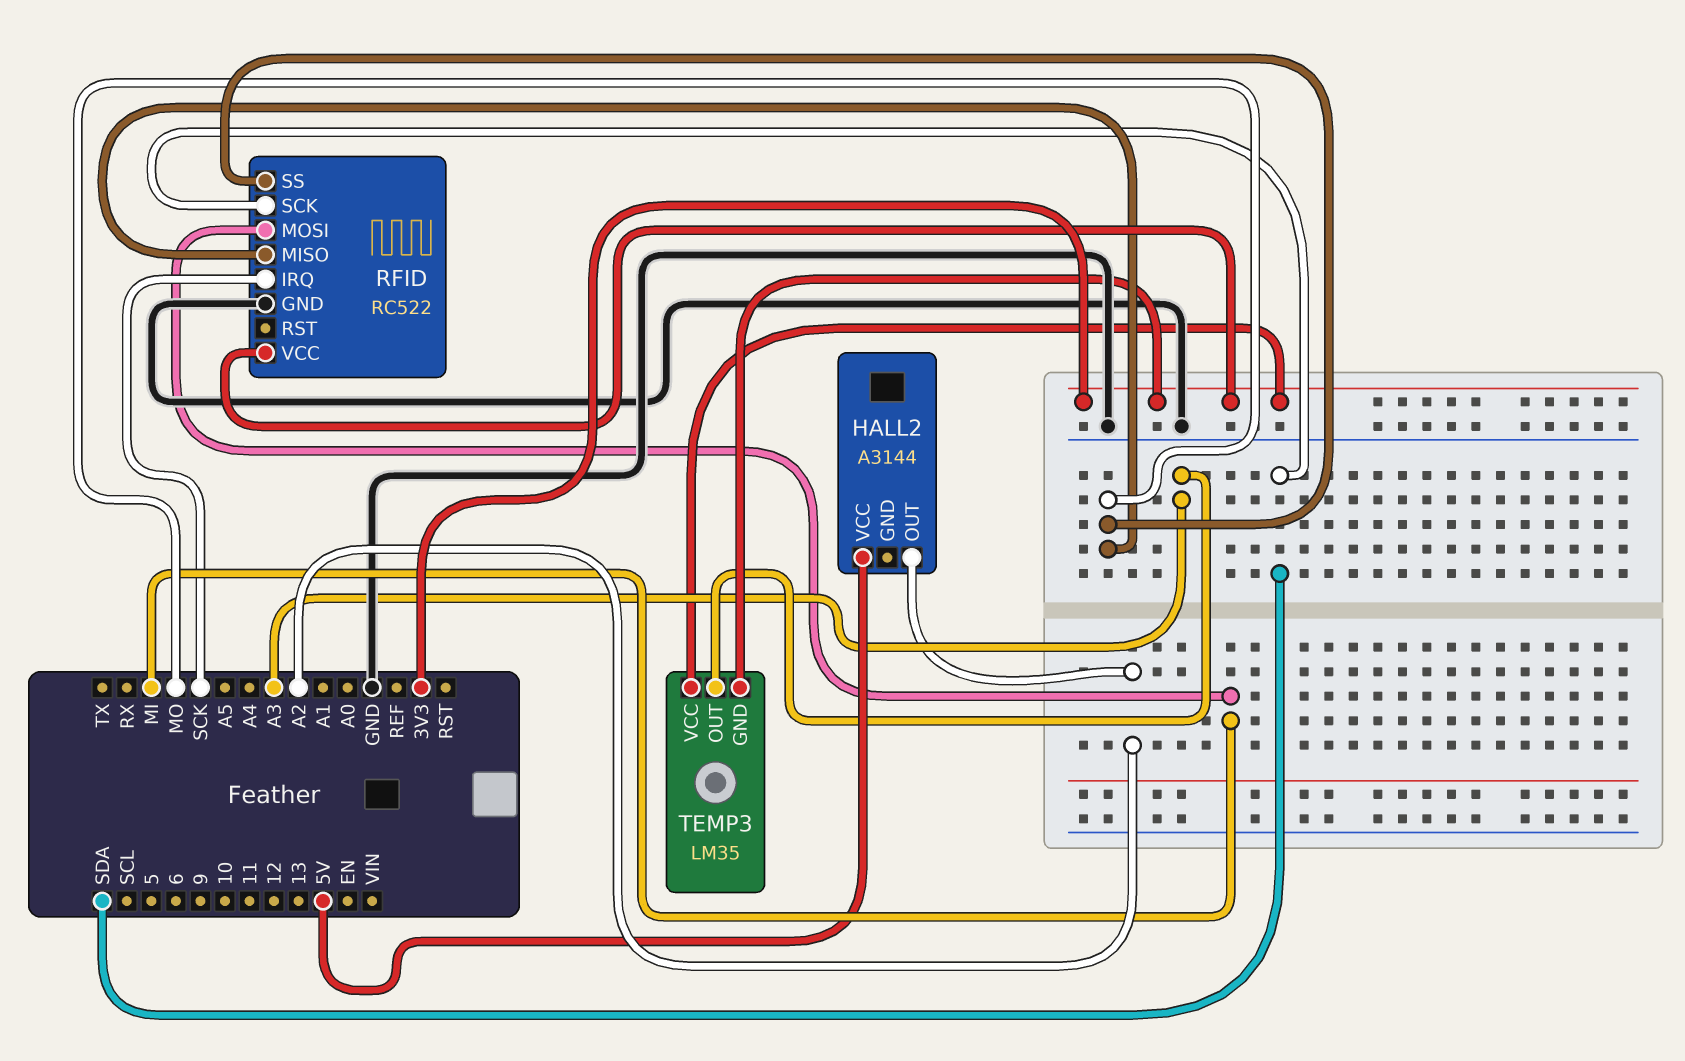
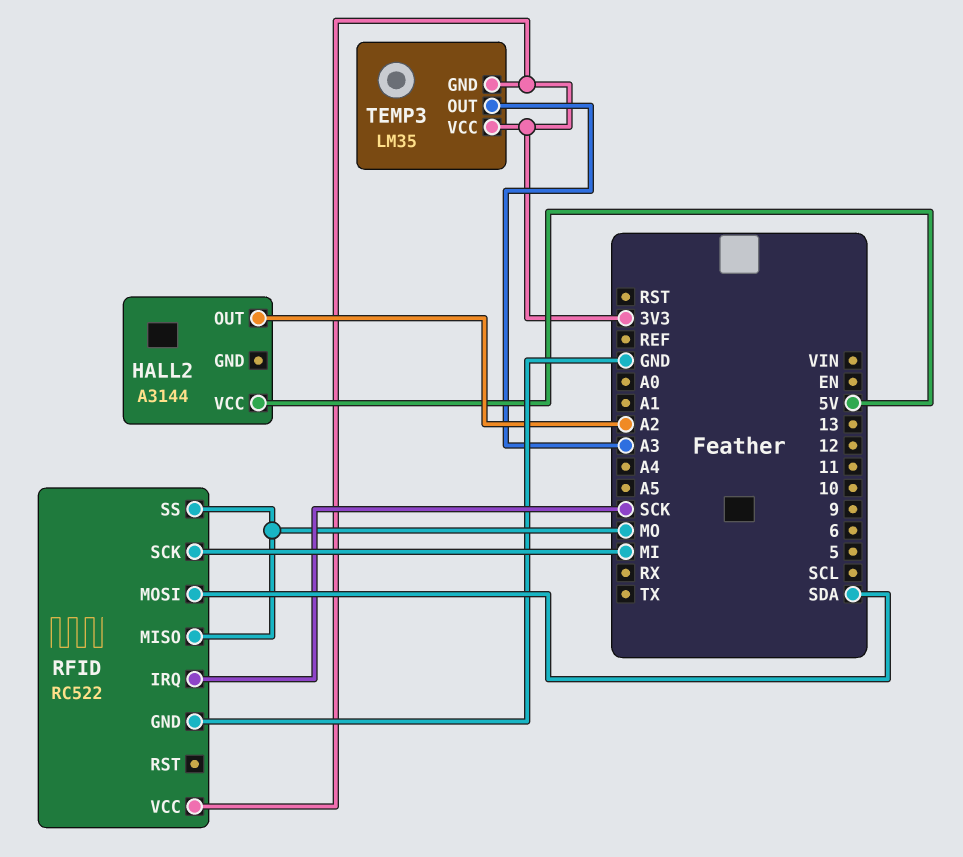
RFID pin MOSI: MI -> SDA
RFID pin SCK: SDA -> MI

